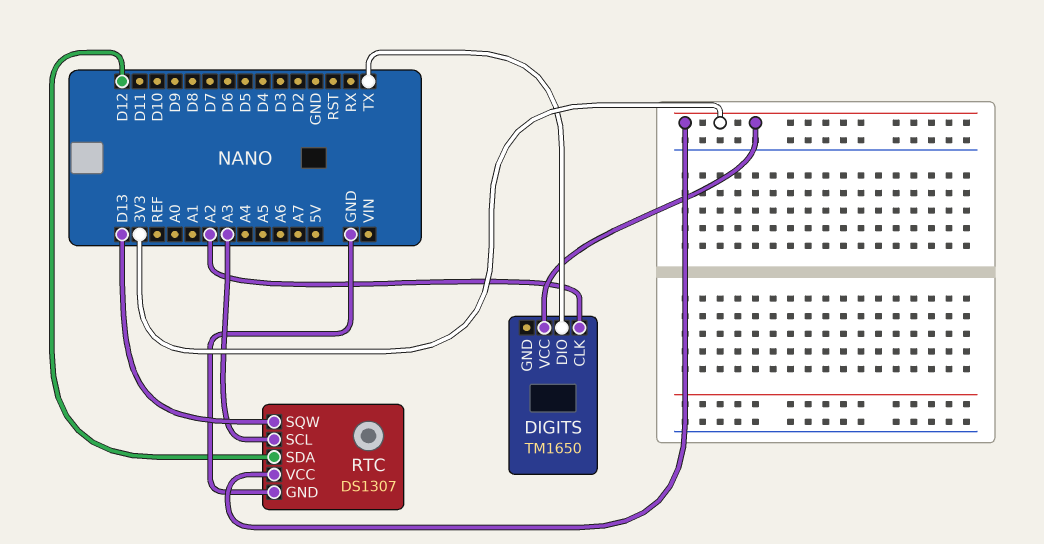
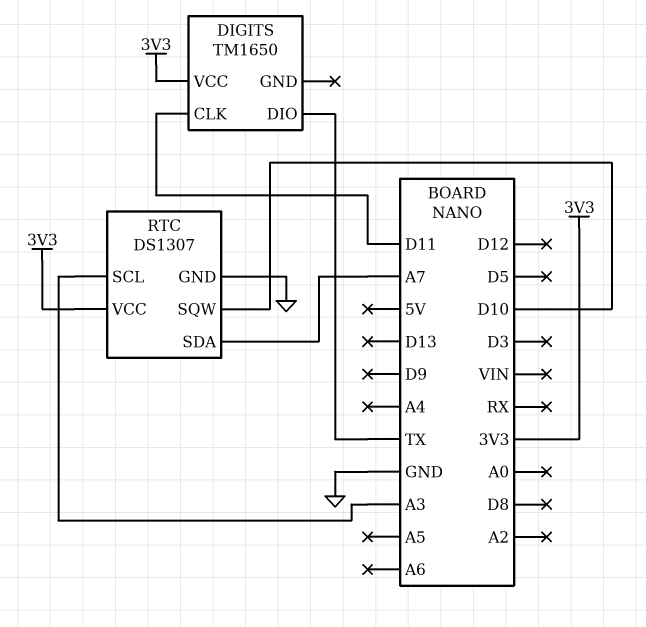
DIGITS pin CLK: A2 -> D11
RTC pin SDA: D12 -> A7
RTC pin SQW: D13 -> D10

